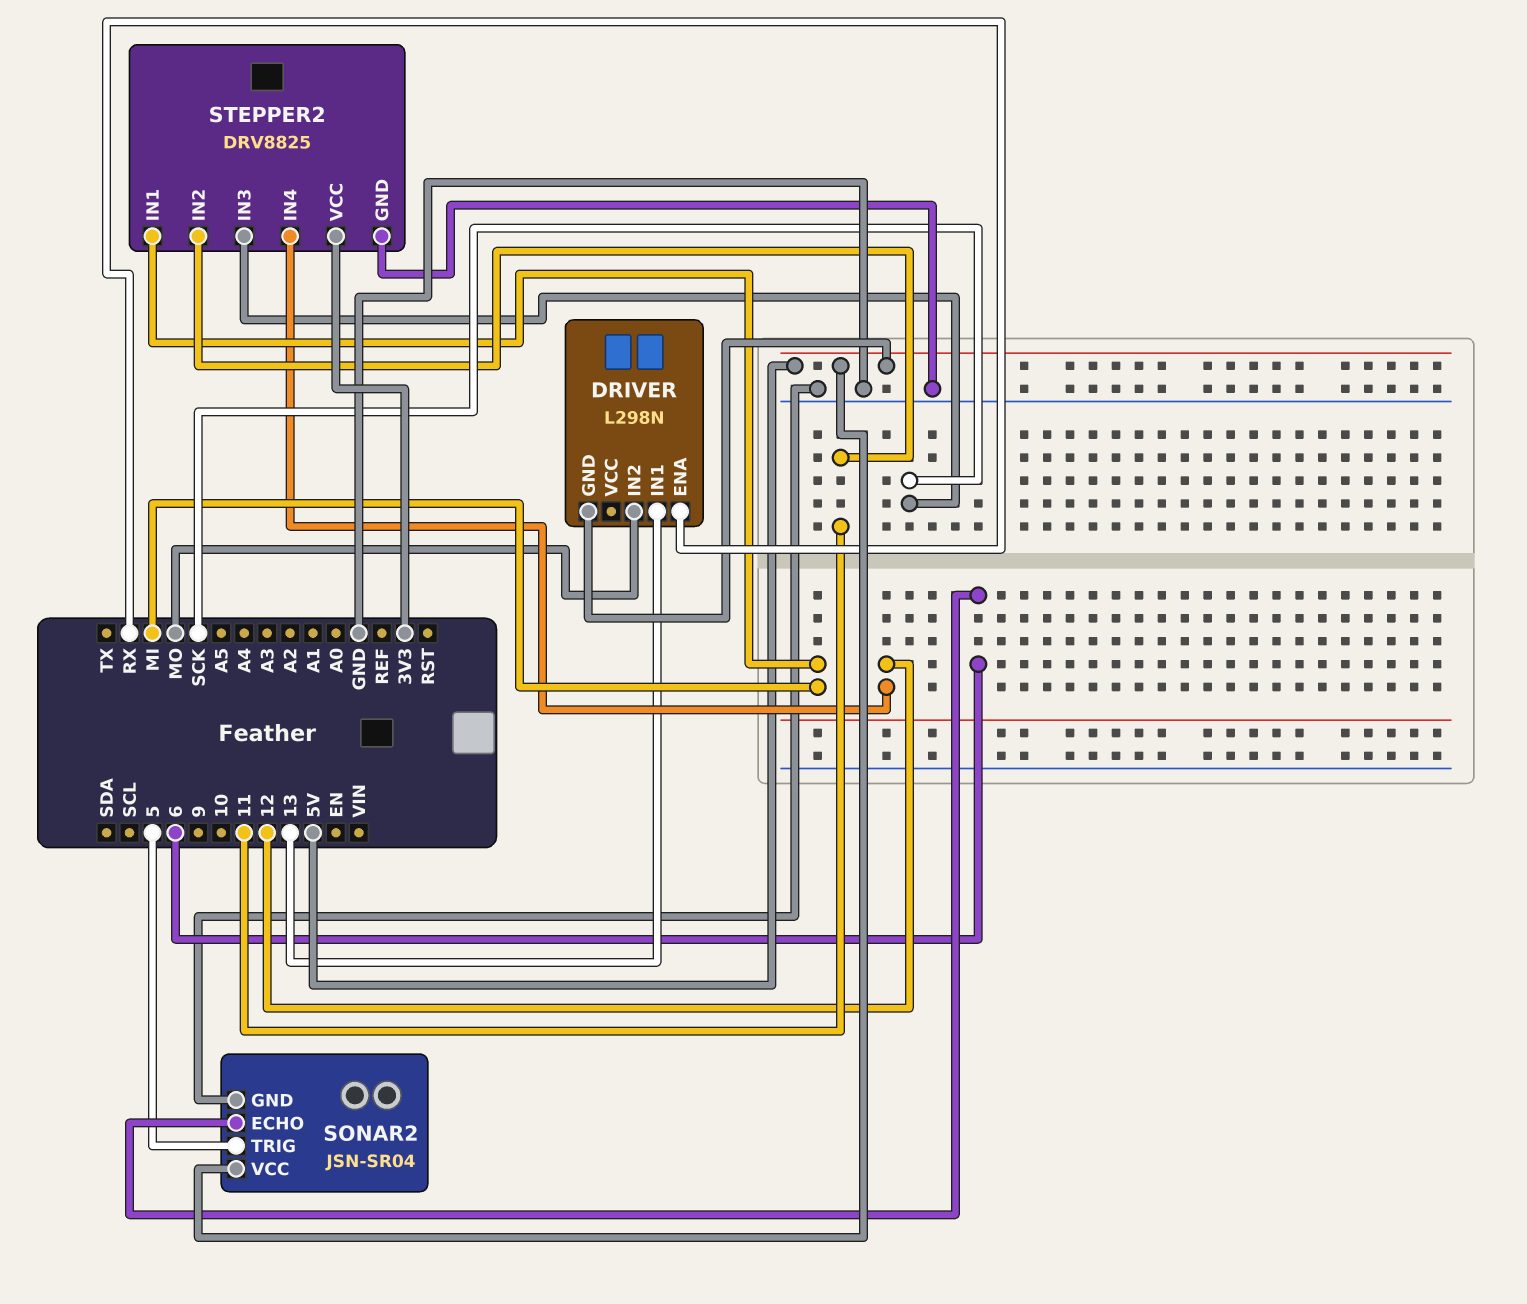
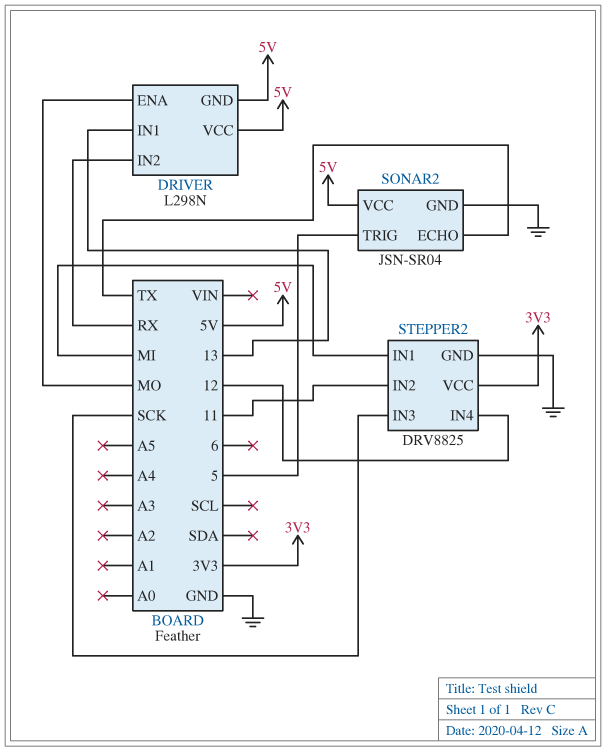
DRIVER pin ENA: RX -> MO
DRIVER pin IN2: MO -> RX
DRIVER pin VCC: none -> 5V
SONAR2 pin ECHO: 6 -> TX

